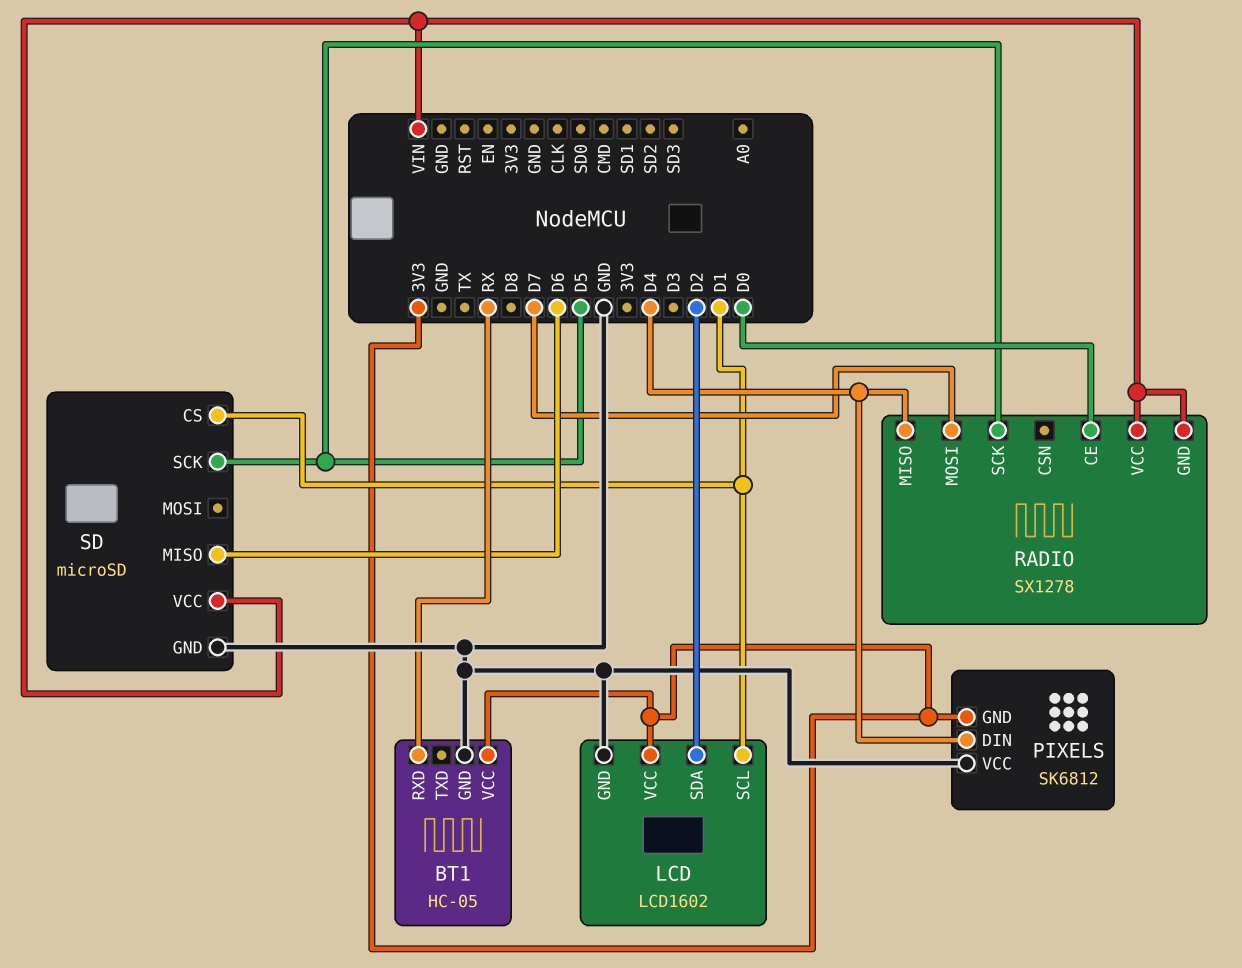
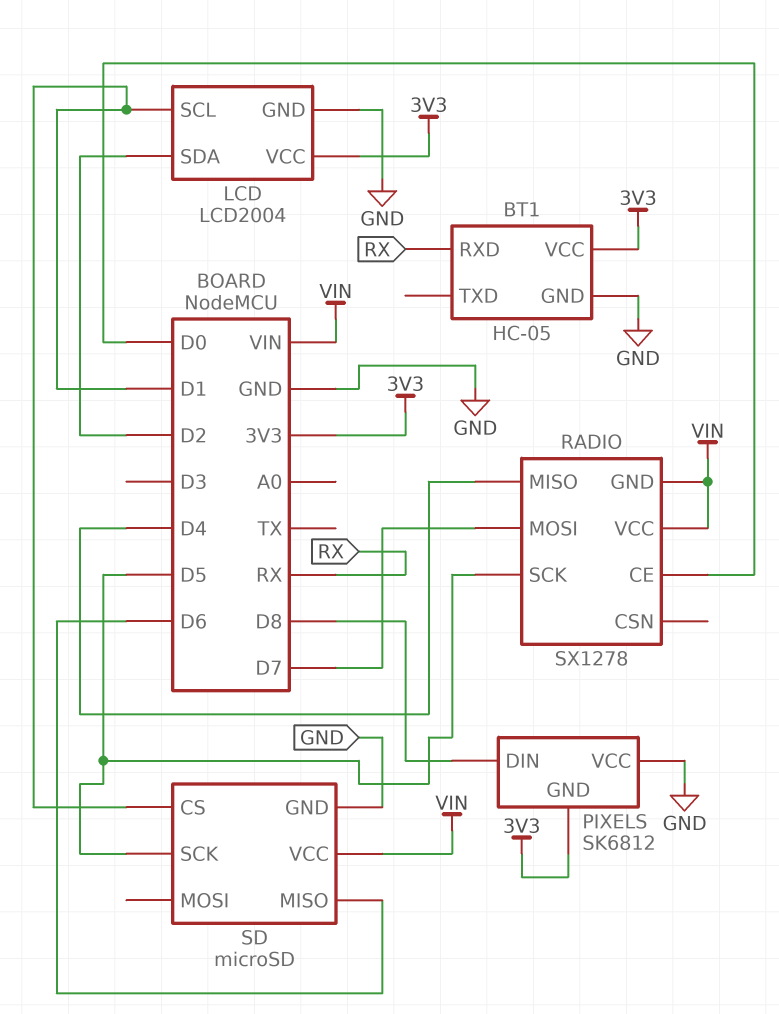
LCD: LCD1602 -> LCD2004
PIXELS pin DIN: D4 -> D8

